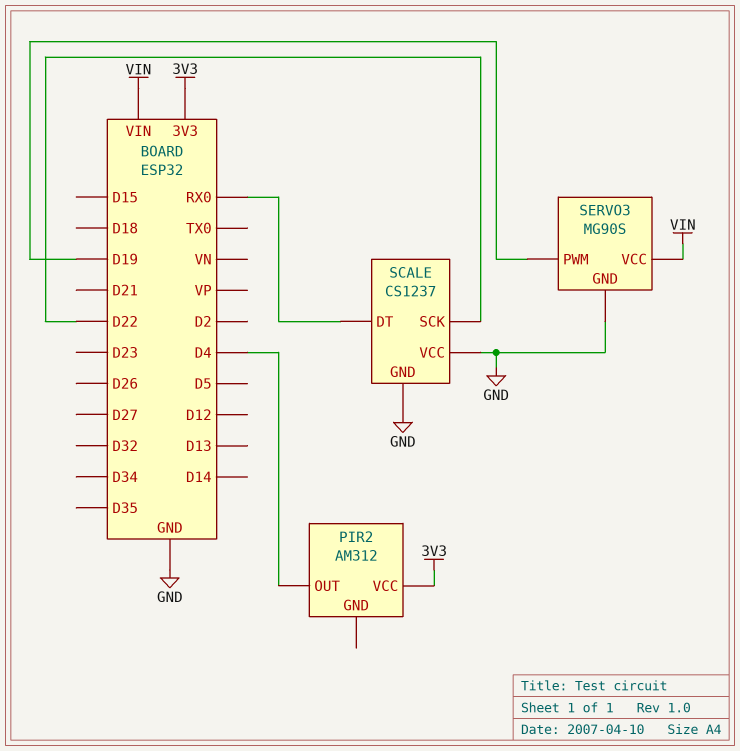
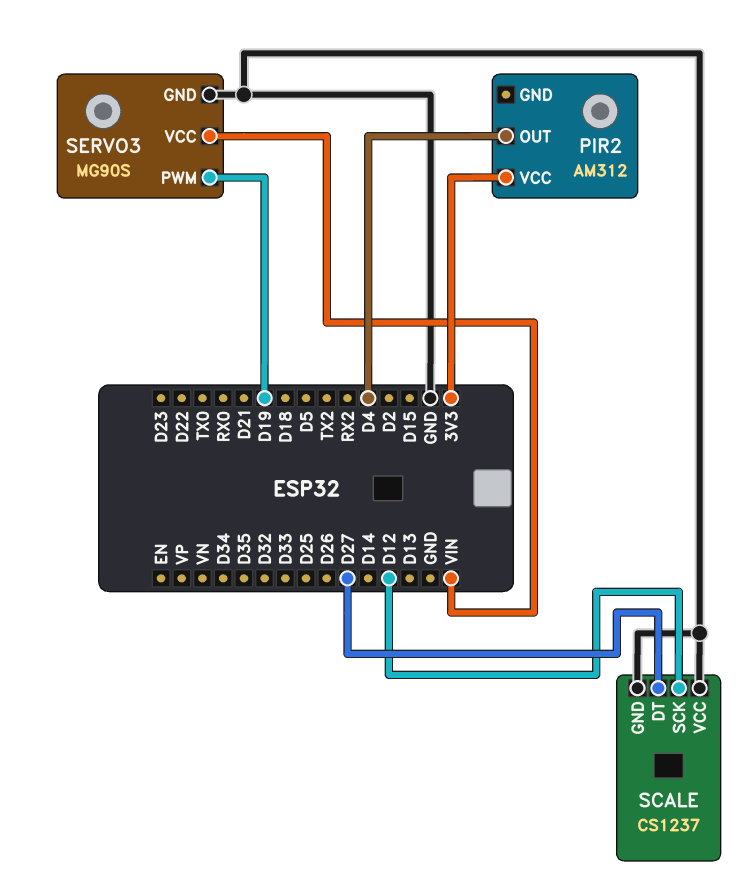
SCALE pin DT: RX0 -> D27
SCALE pin SCK: D22 -> D12

